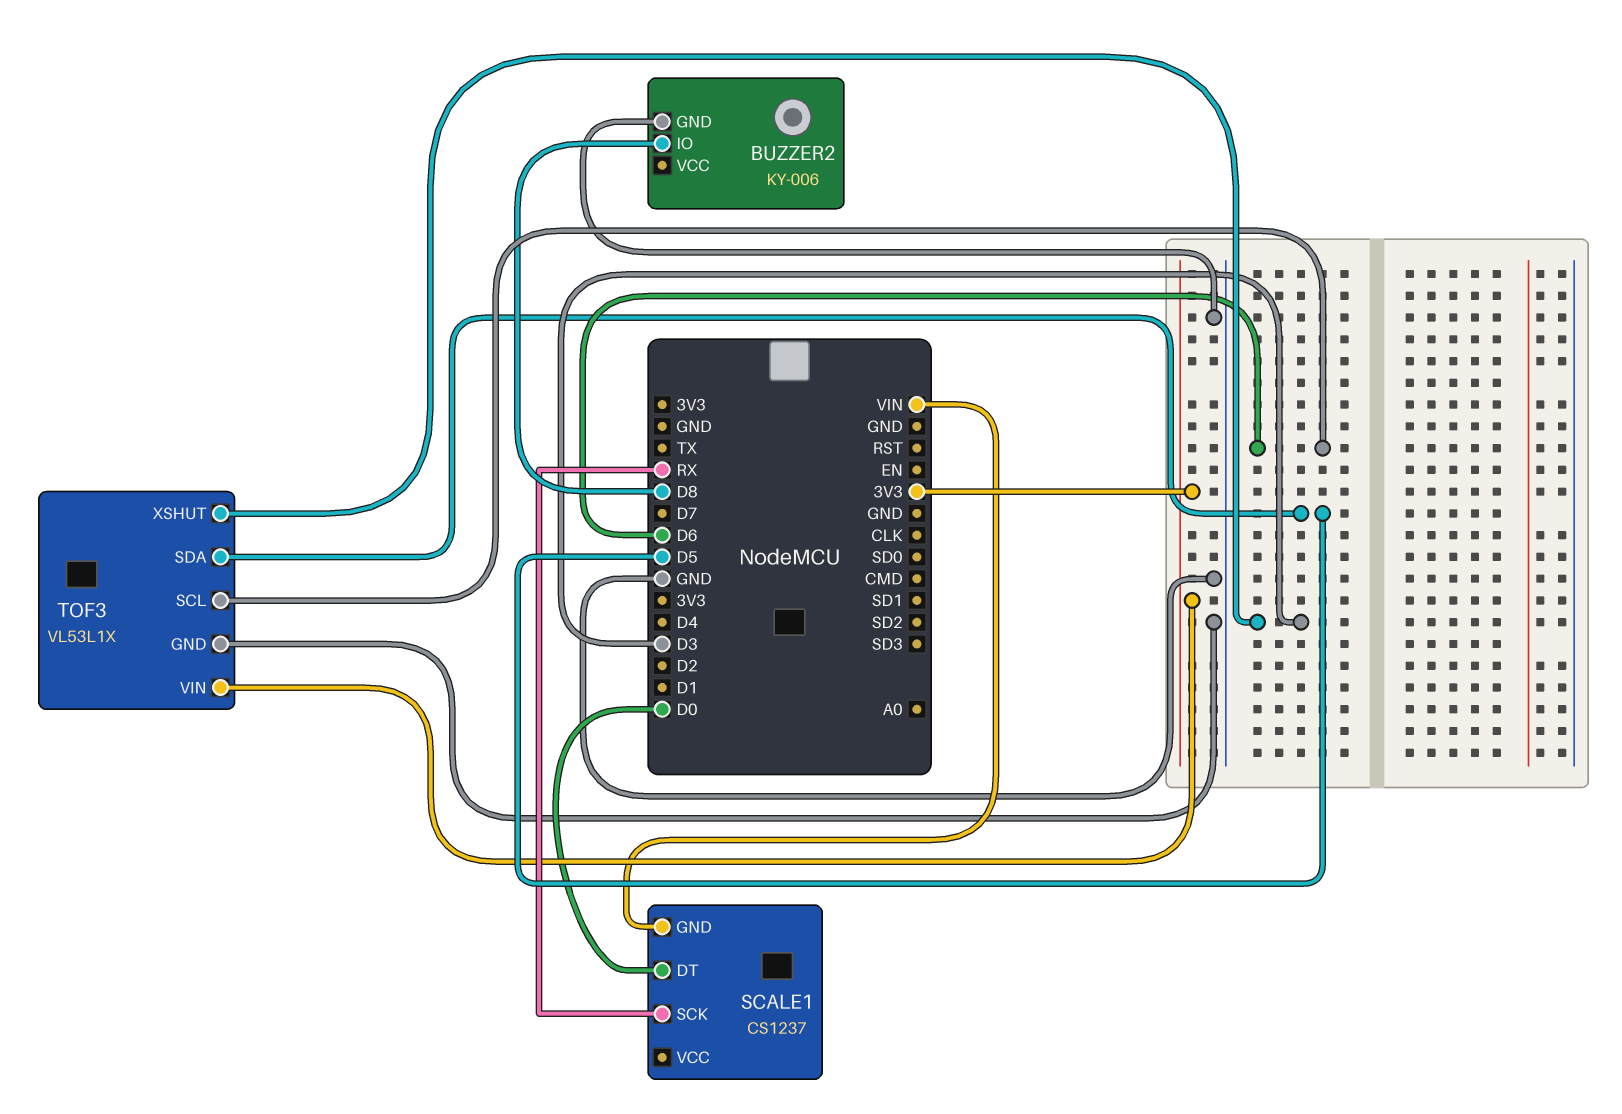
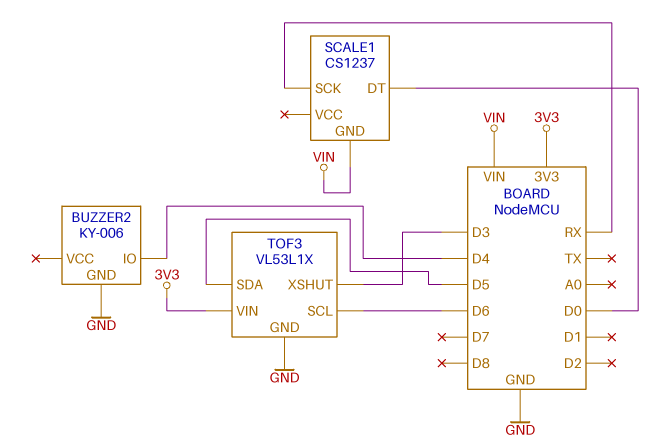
BUZZER2 pin IO: D8 -> D4

